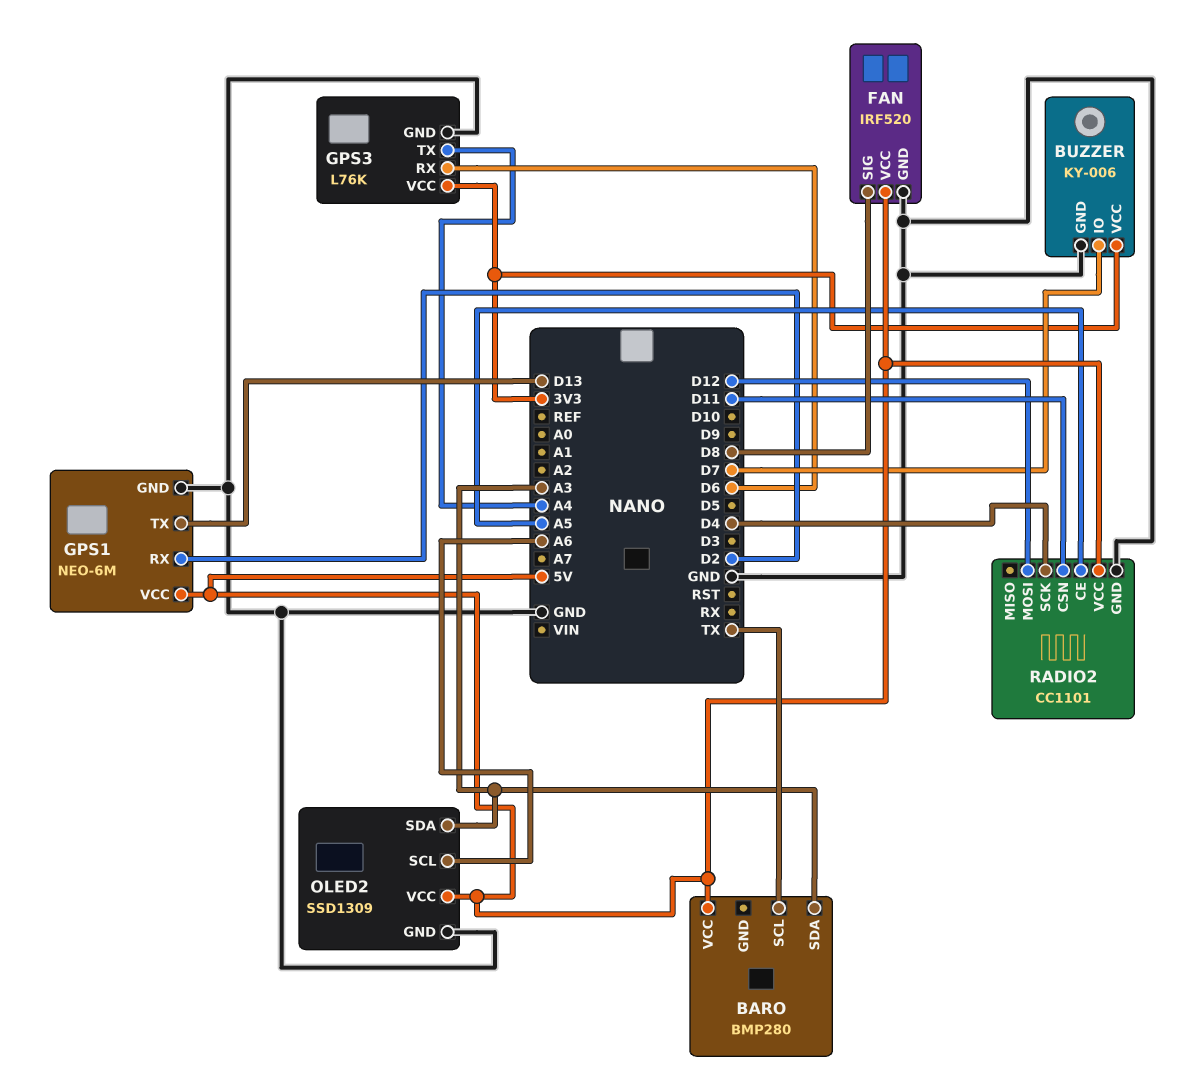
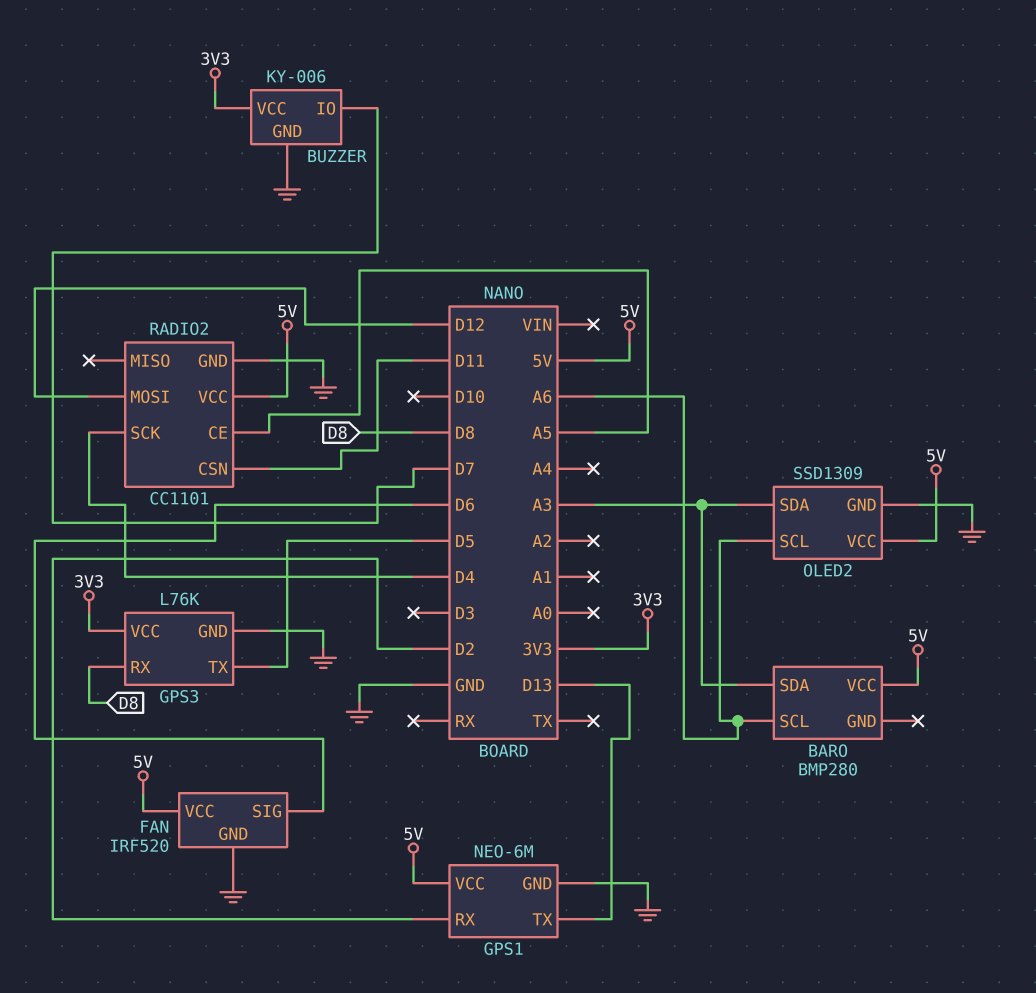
BARO pin SCL: TX -> A6
FAN pin SIG: D8 -> D6
GPS3 pin RX: D6 -> D8
GPS3 pin TX: A4 -> D5

